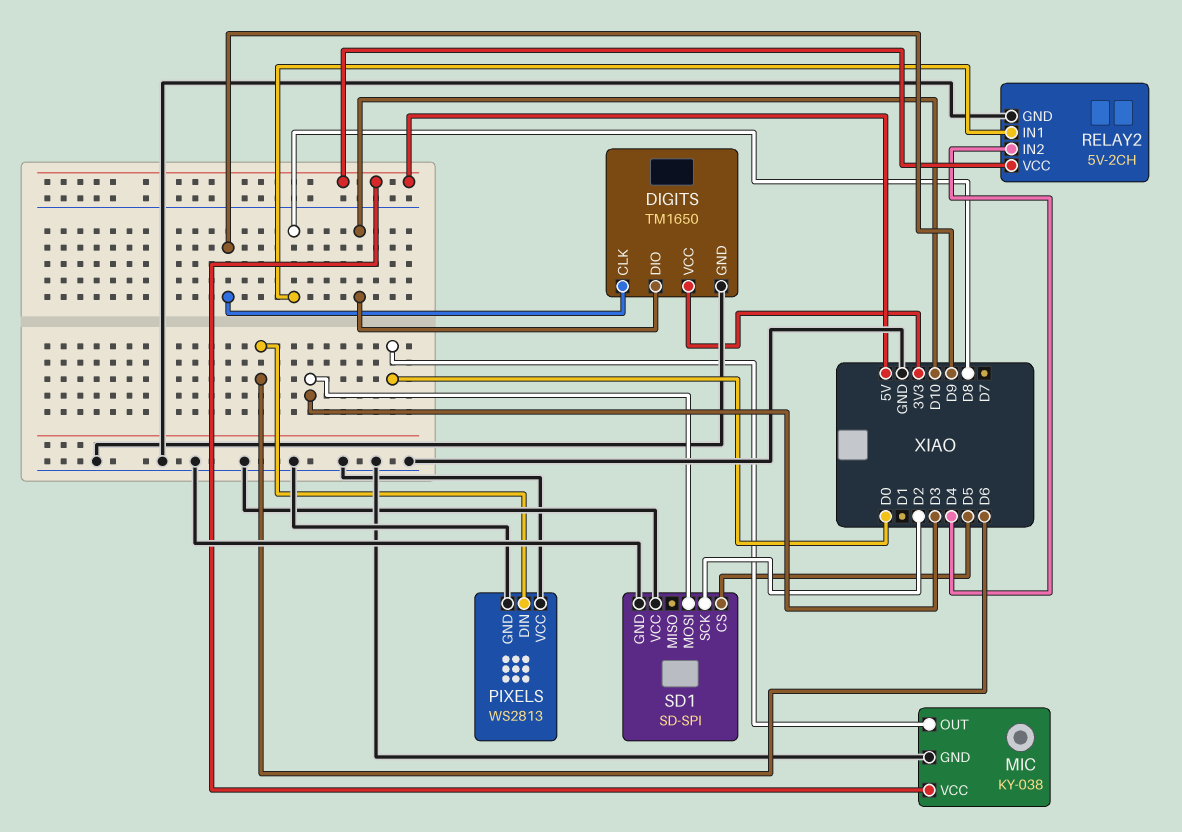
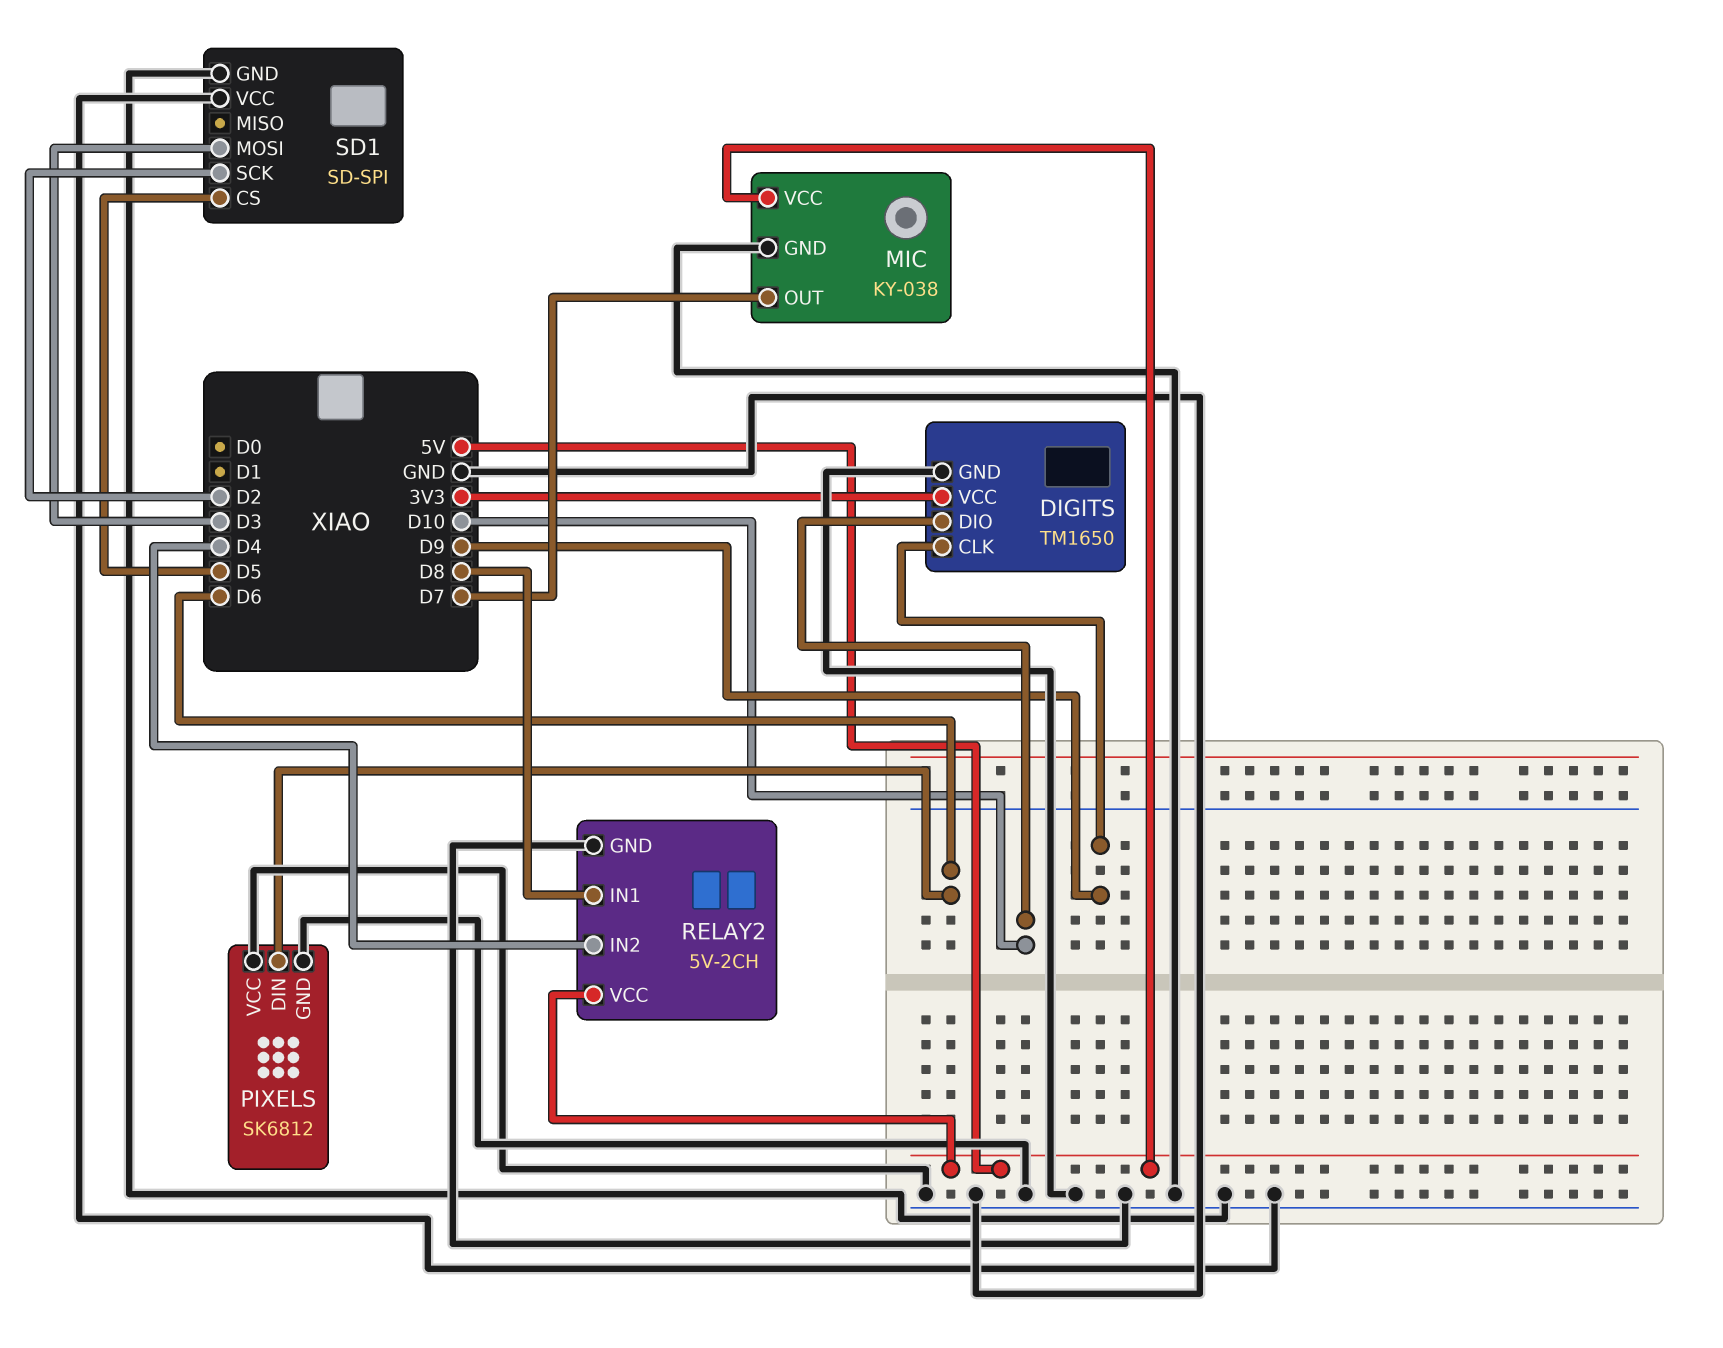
MIC pin OUT: D0 -> D7
PIXELS: WS2813 -> SK6812

